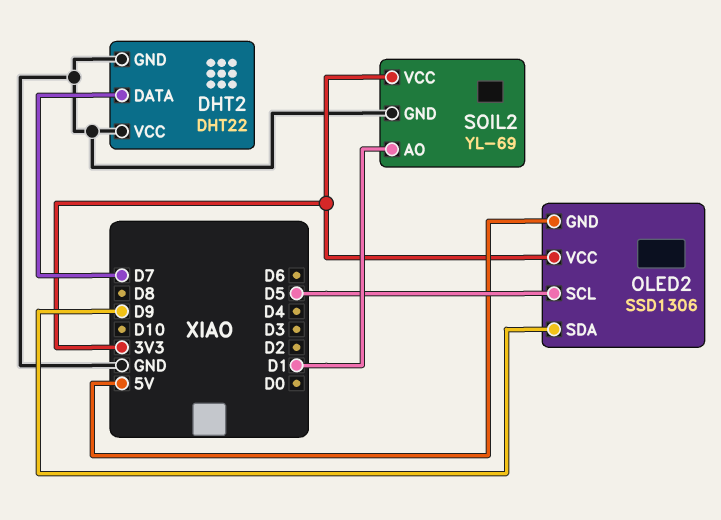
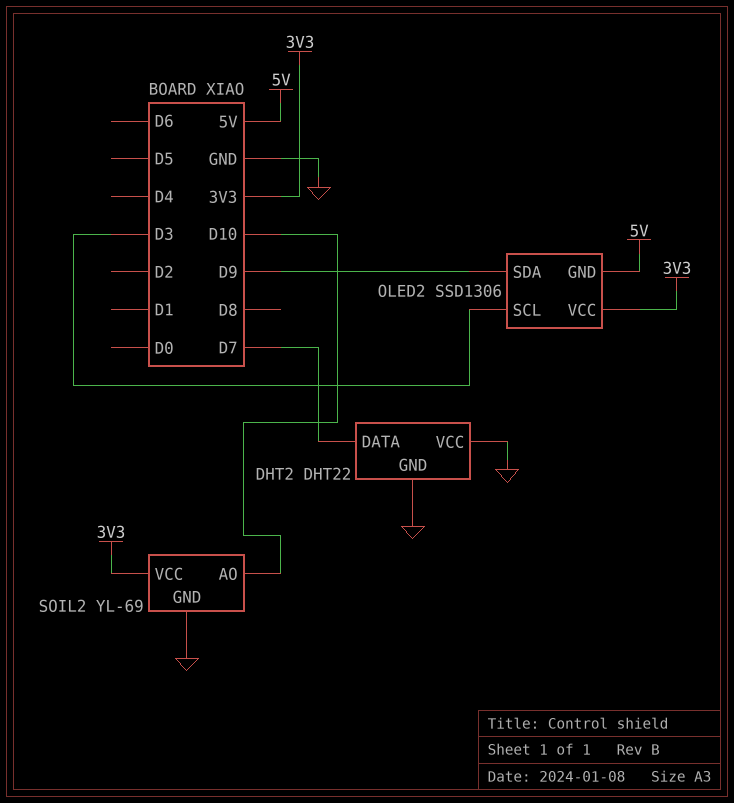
OLED2 pin SCL: D5 -> D3
SOIL2 pin AO: D1 -> D10

